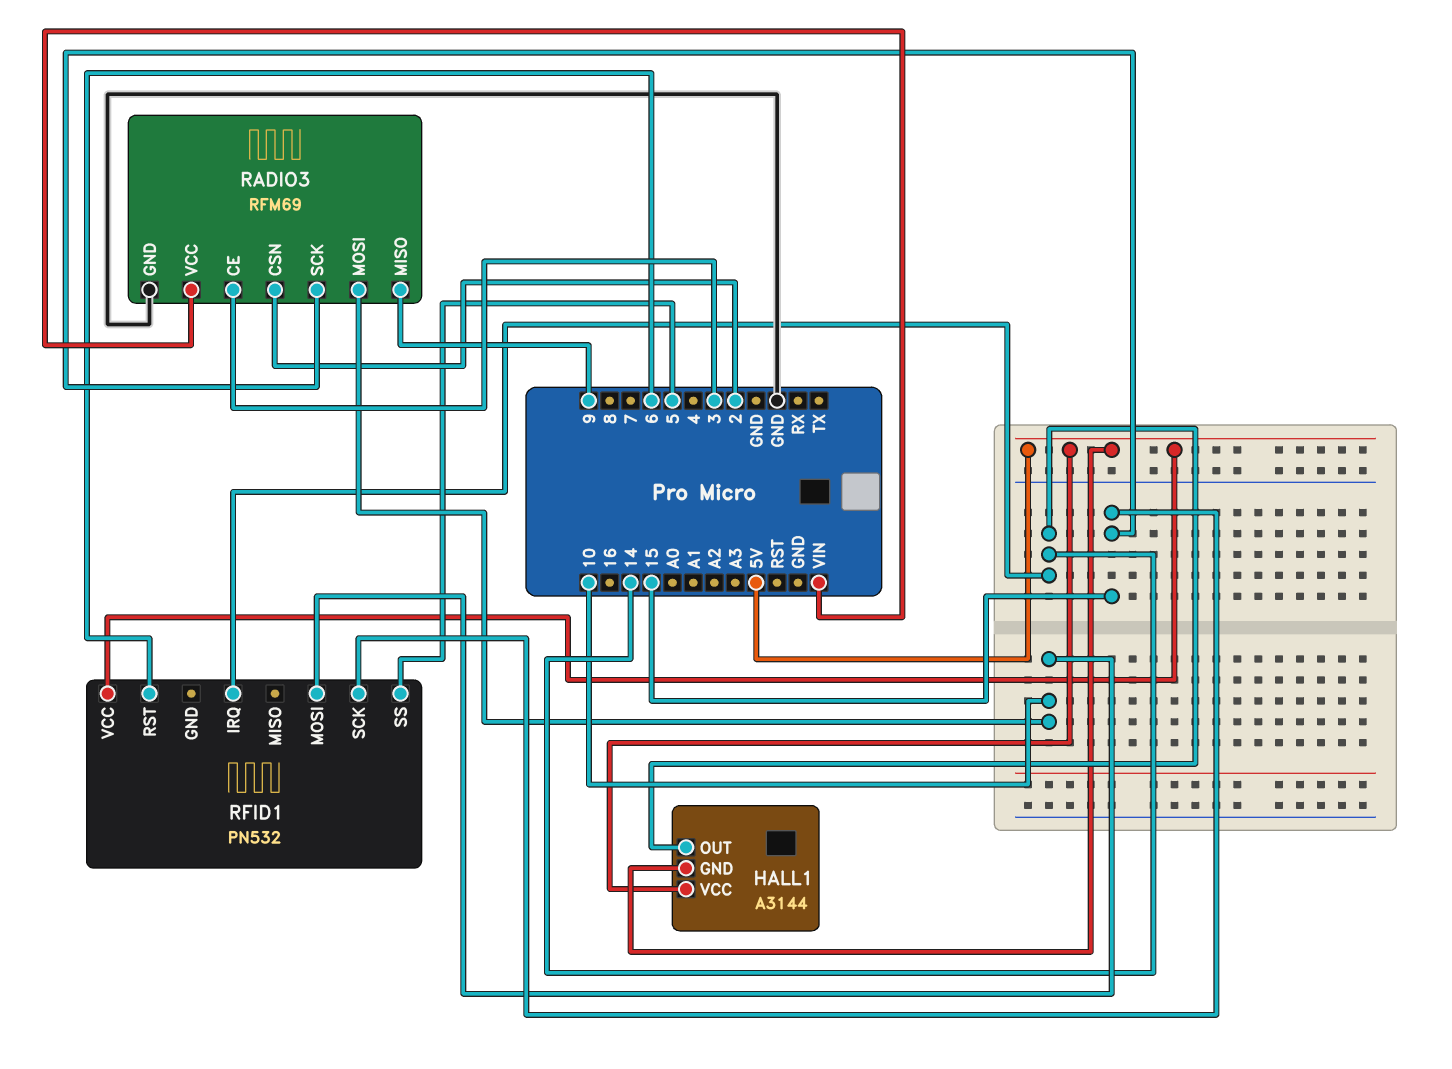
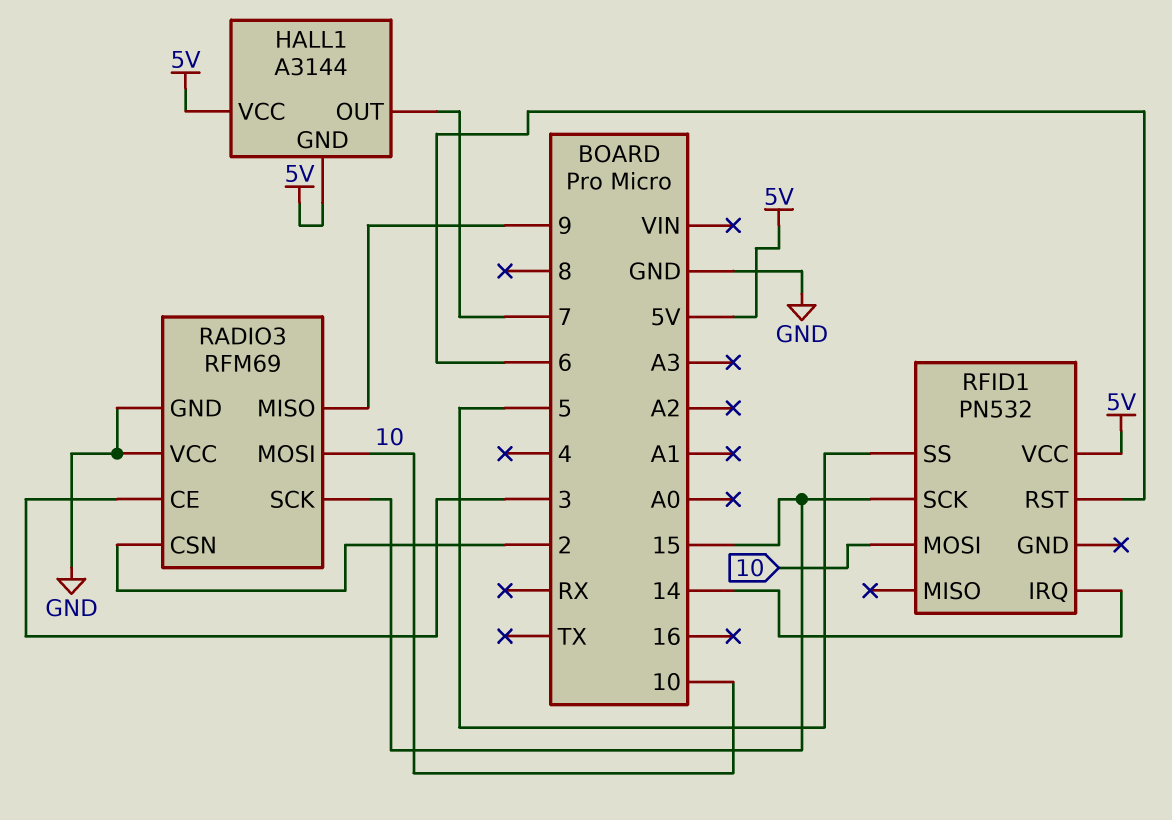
HALL1 pin OUT: 14 -> 7
RADIO3 pin VCC: VIN -> GND

